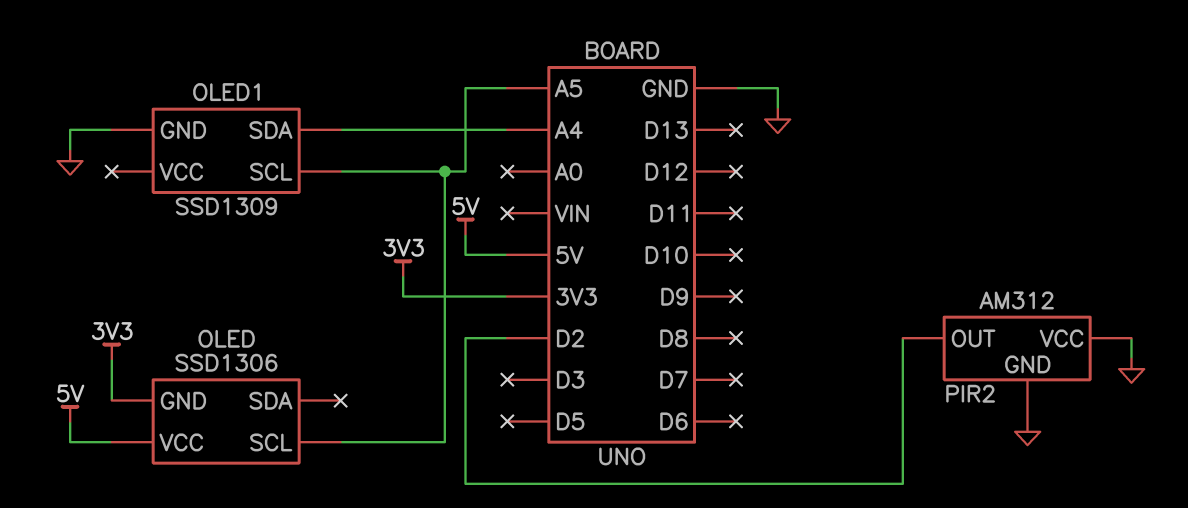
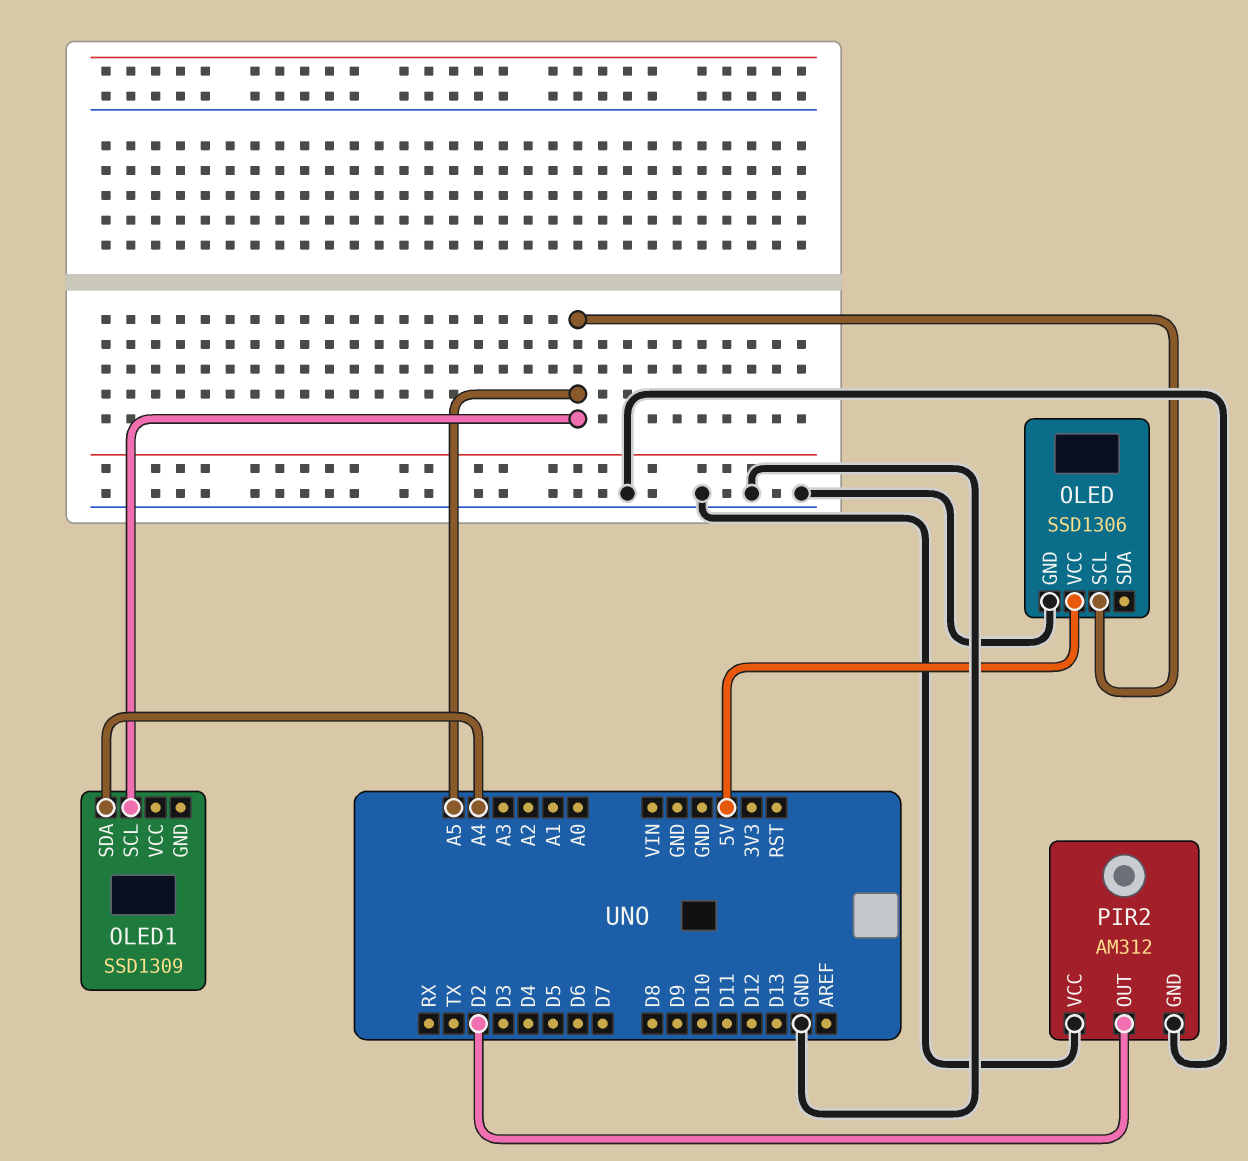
OLED pin GND: 3V3 -> GND
OLED1 pin GND: GND -> none

